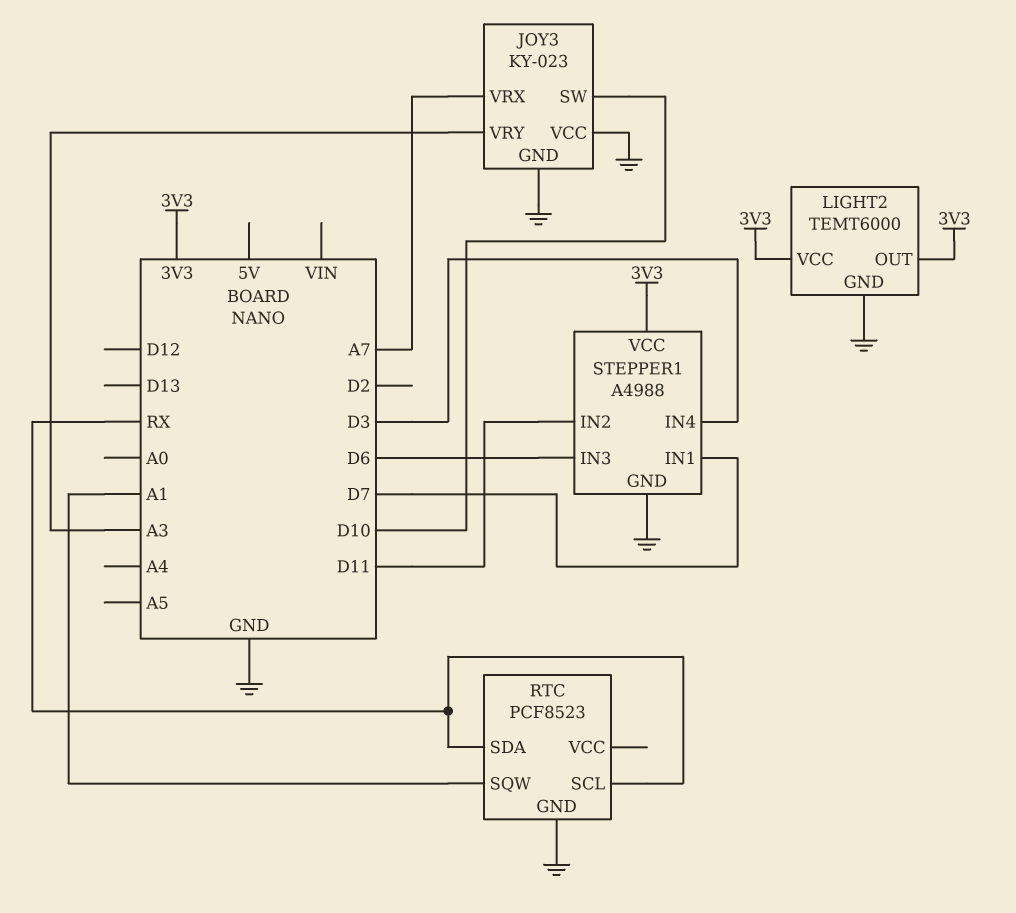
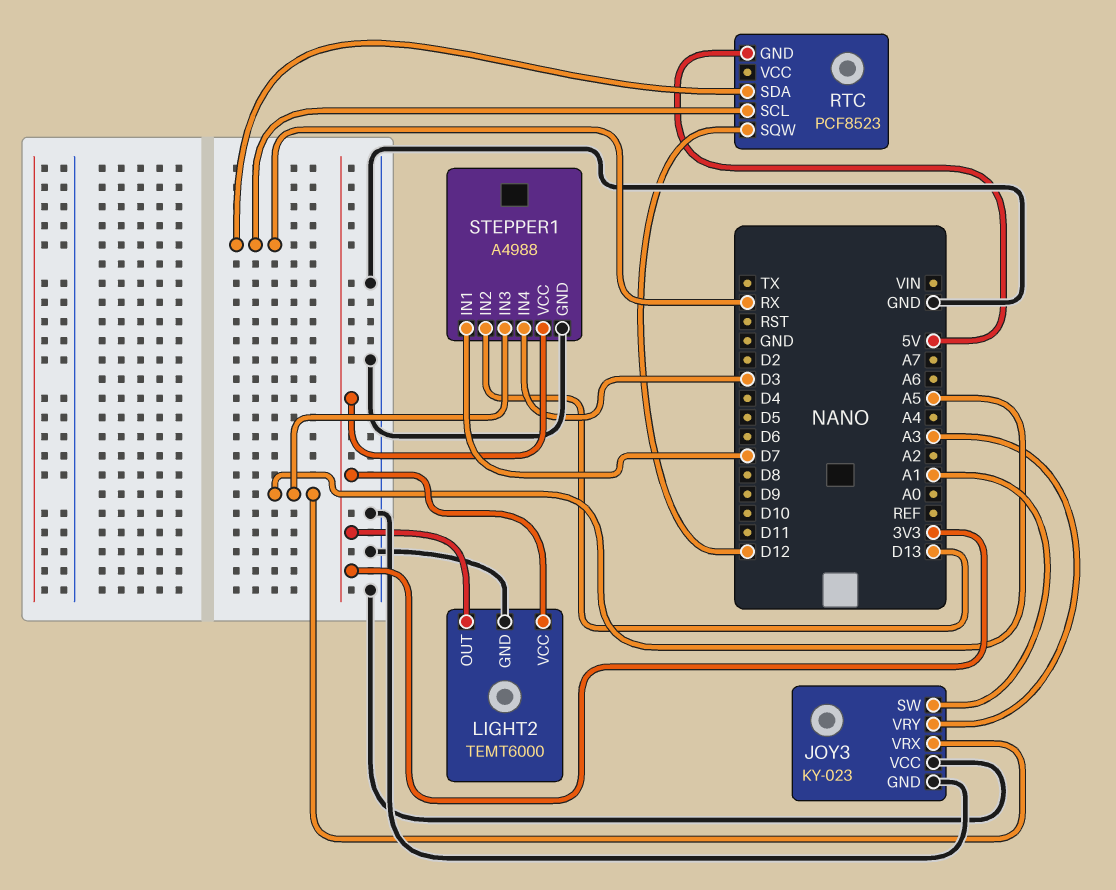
JOY3 pin SW: D10 -> A1
JOY3 pin VRX: A7 -> A5
RTC pin GND: GND -> 5V
RTC pin SQW: A1 -> D12
STEPPER1 pin IN2: D11 -> D13
STEPPER1 pin IN3: D6 -> A5

